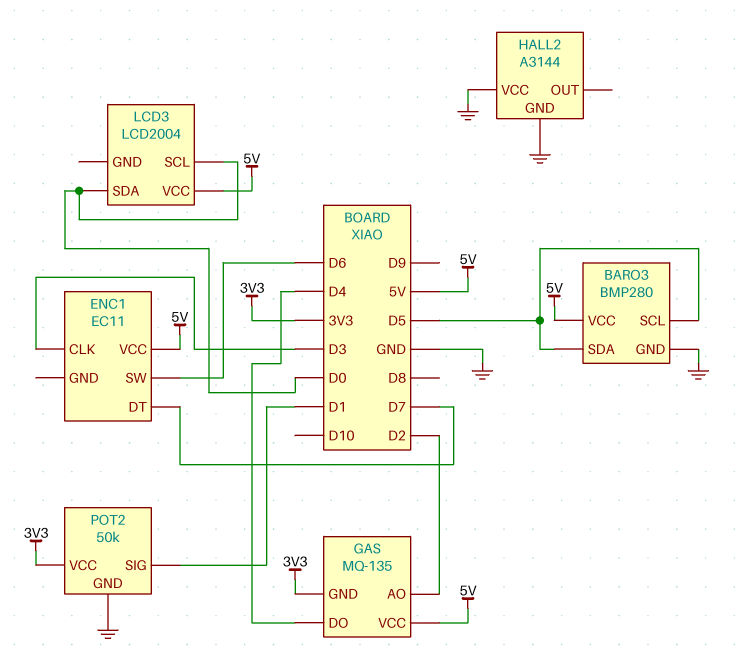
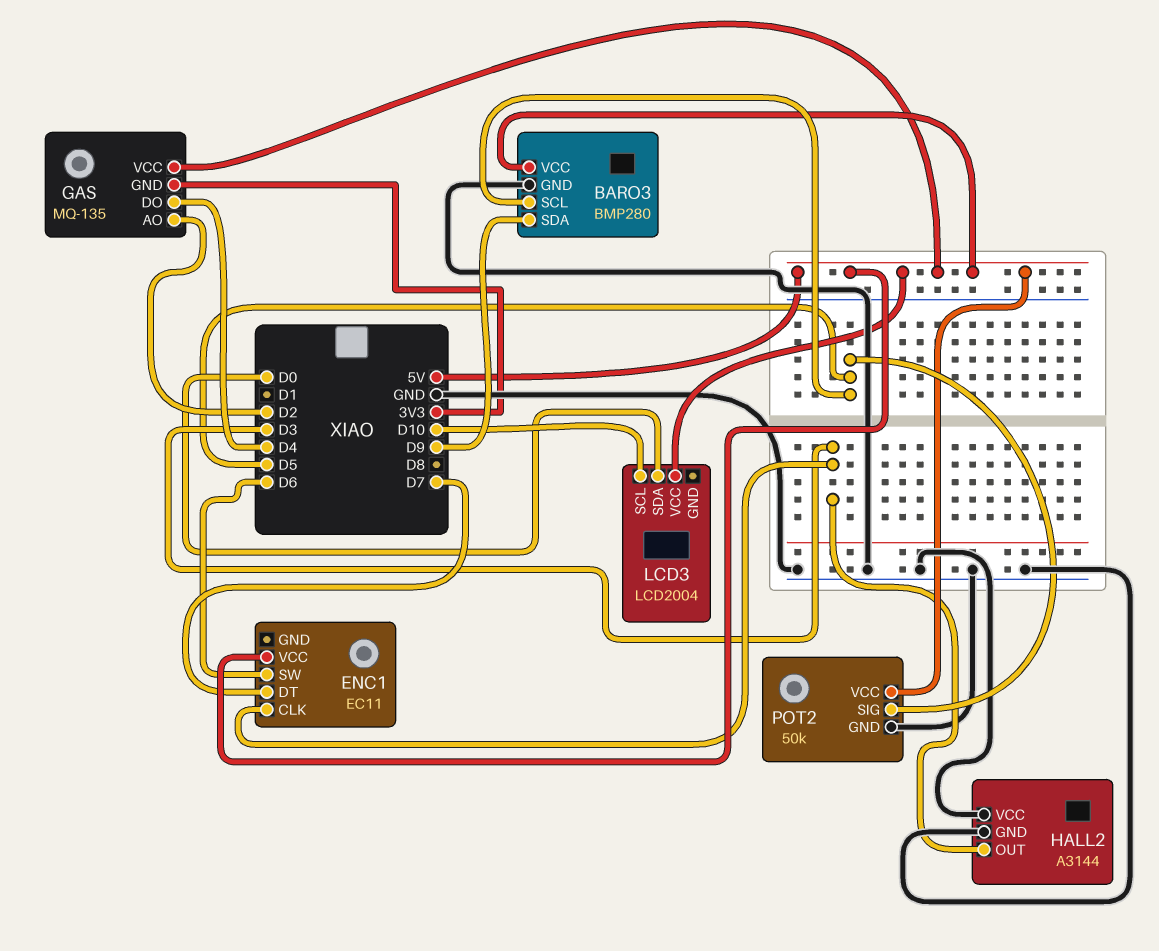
BARO3 pin SDA: D5 -> D9
HALL2 pin OUT: none -> D3
LCD3 pin SCL: D0 -> D10
POT2 pin SIG: D1 -> D5
POT2 pin VCC: 3V3 -> 5V

